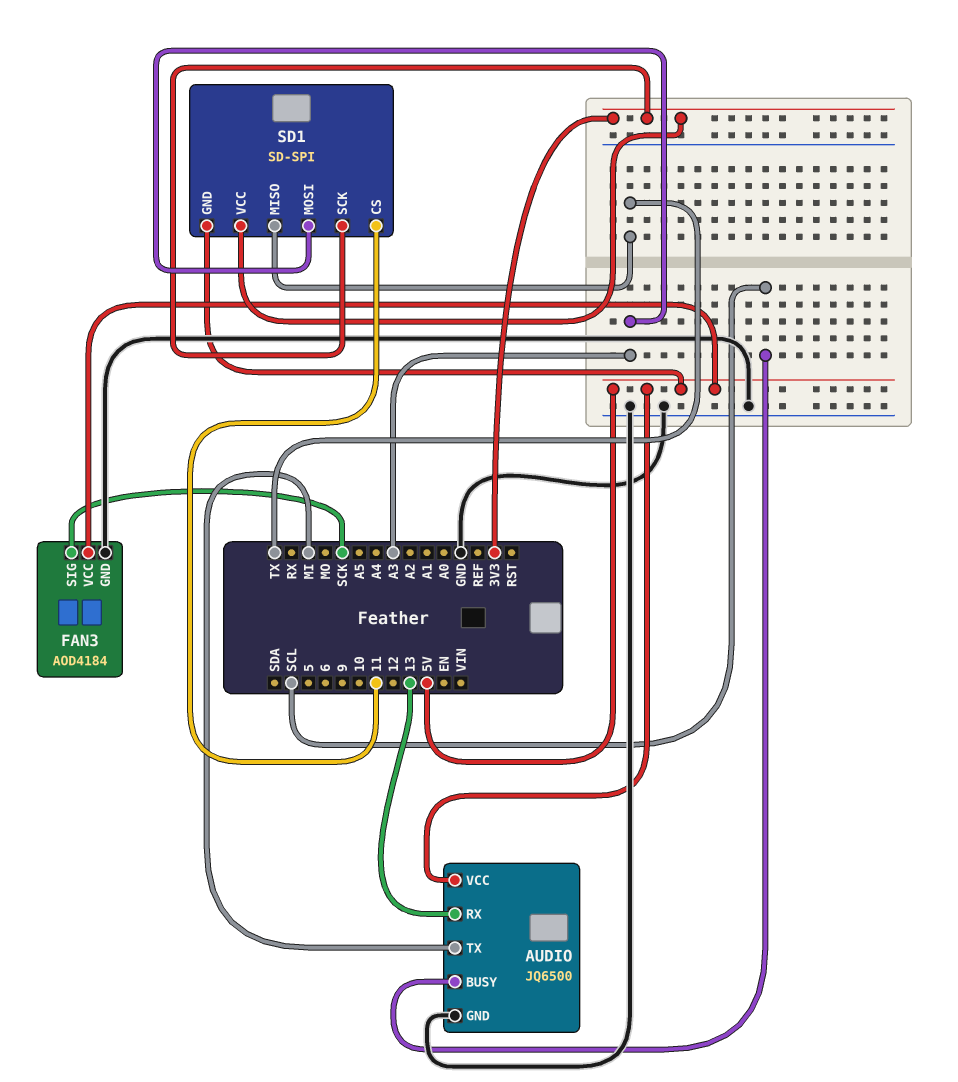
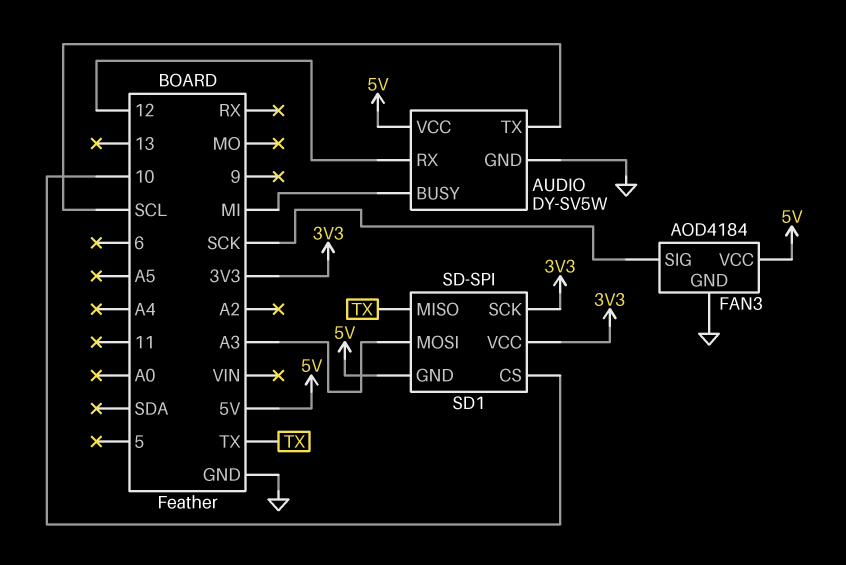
AUDIO: JQ6500 -> DY-SV5W
AUDIO pin BUSY: SCL -> MI
AUDIO pin RX: 13 -> 12
AUDIO pin TX: MI -> SCL
SD1 pin CS: 11 -> 10

